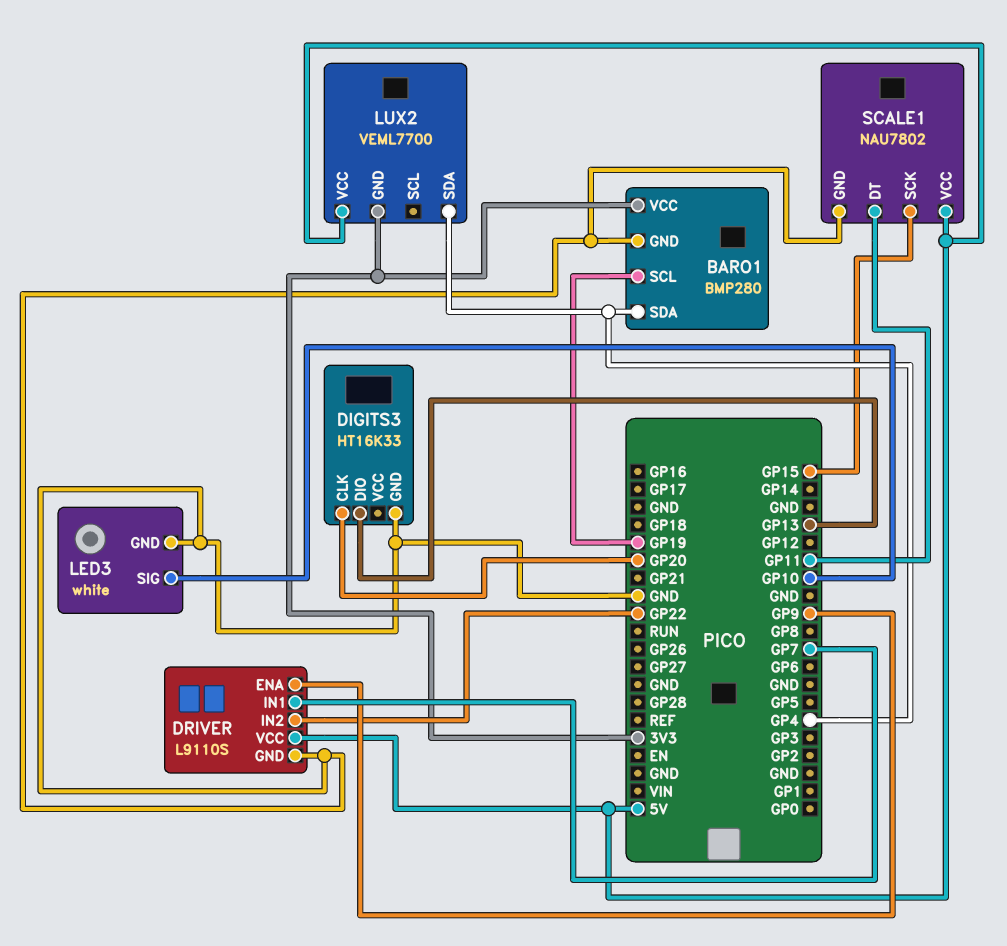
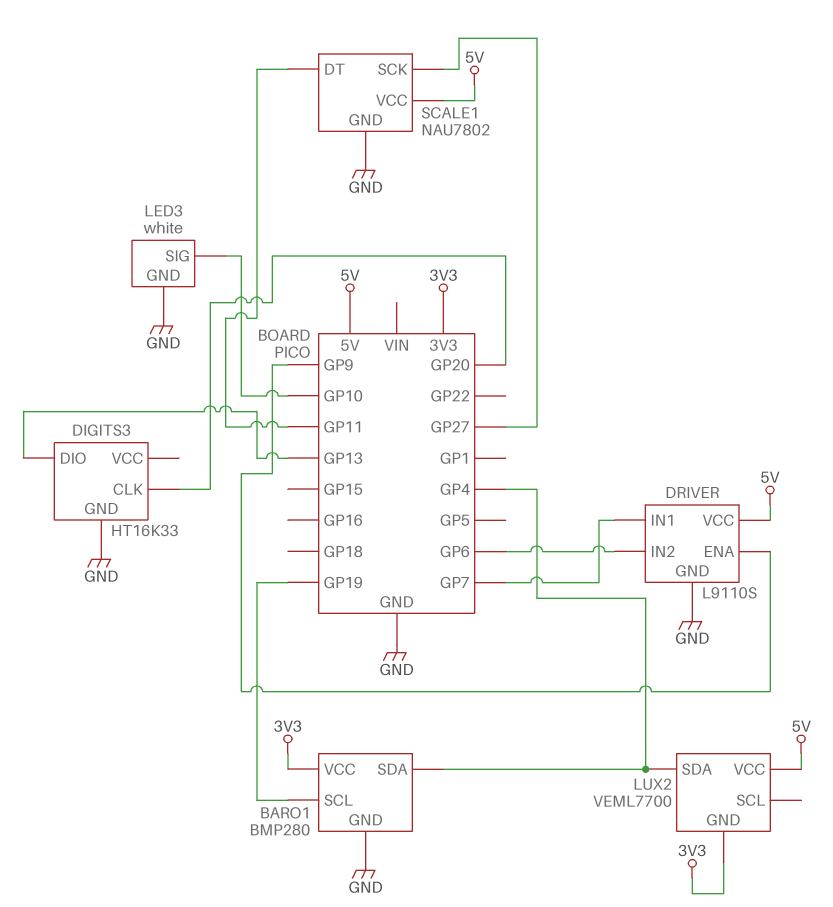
DRIVER pin IN2: GP22 -> GP6
SCALE1 pin SCK: GP15 -> GP27

